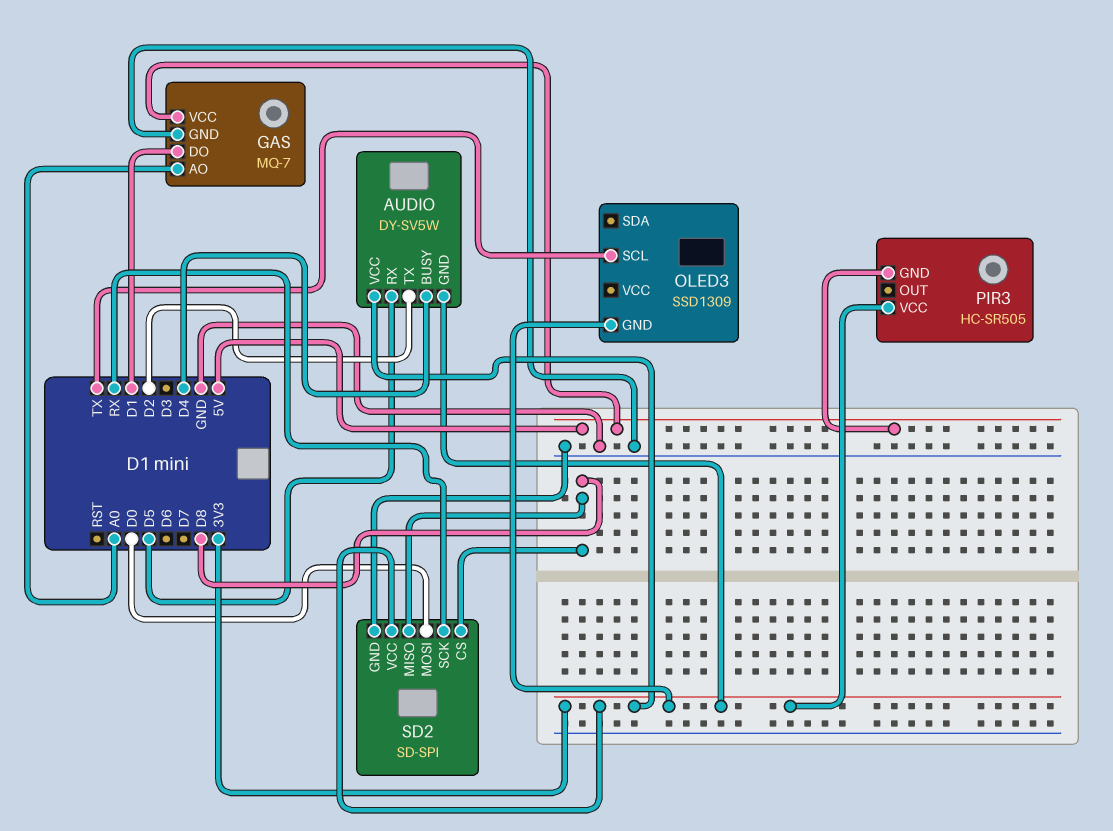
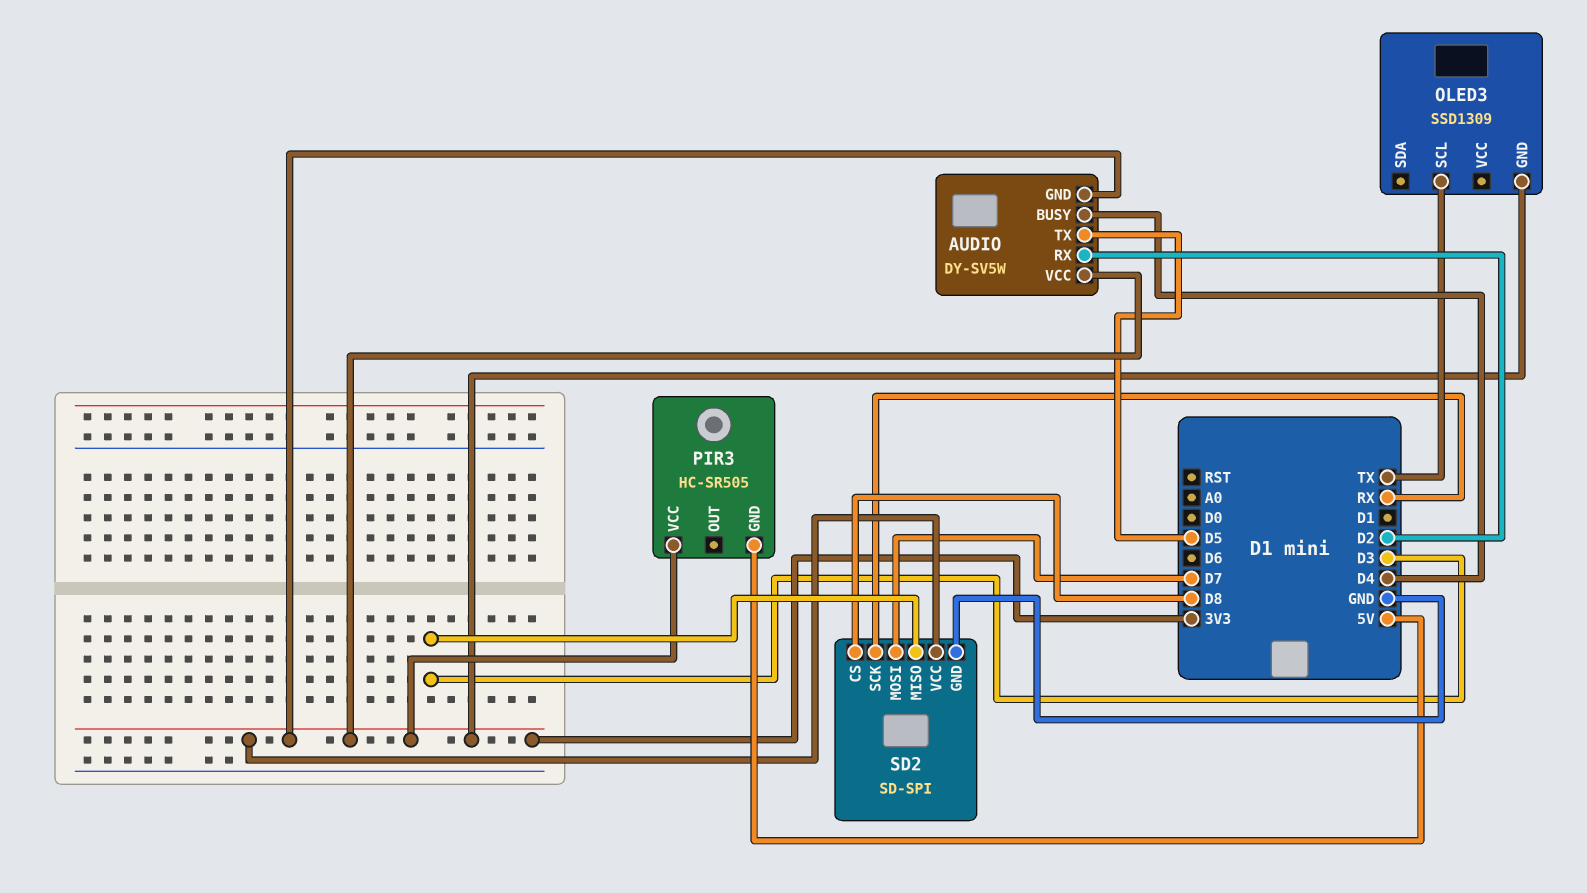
AUDIO pin RX: D5 -> D2
AUDIO pin TX: D2 -> D5
GAS: MQ-7 -> none
GAS pin AO: A0 -> none
GAS pin DO: D1 -> none
GAS pin GND: GND -> none
GAS pin VCC: 5V -> none
SD2 pin MISO: D8 -> D3
SD2 pin MOSI: D0 -> D7

